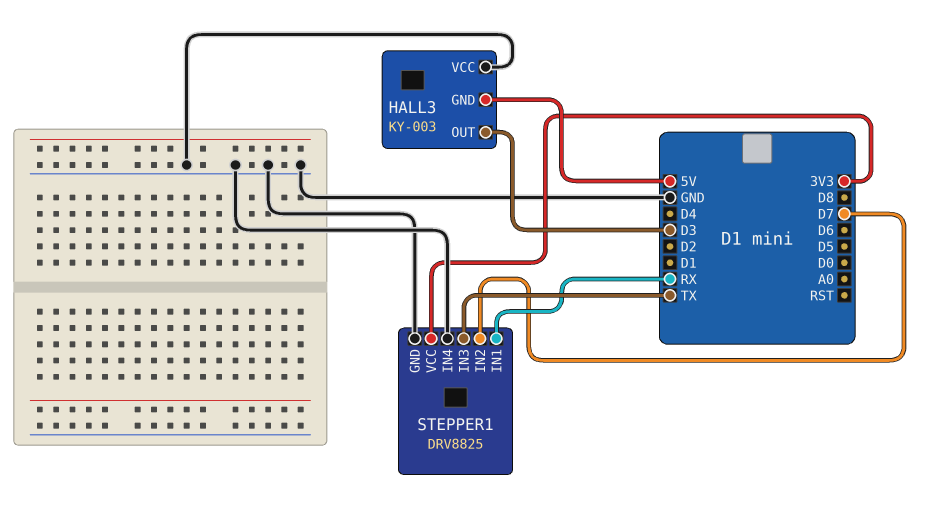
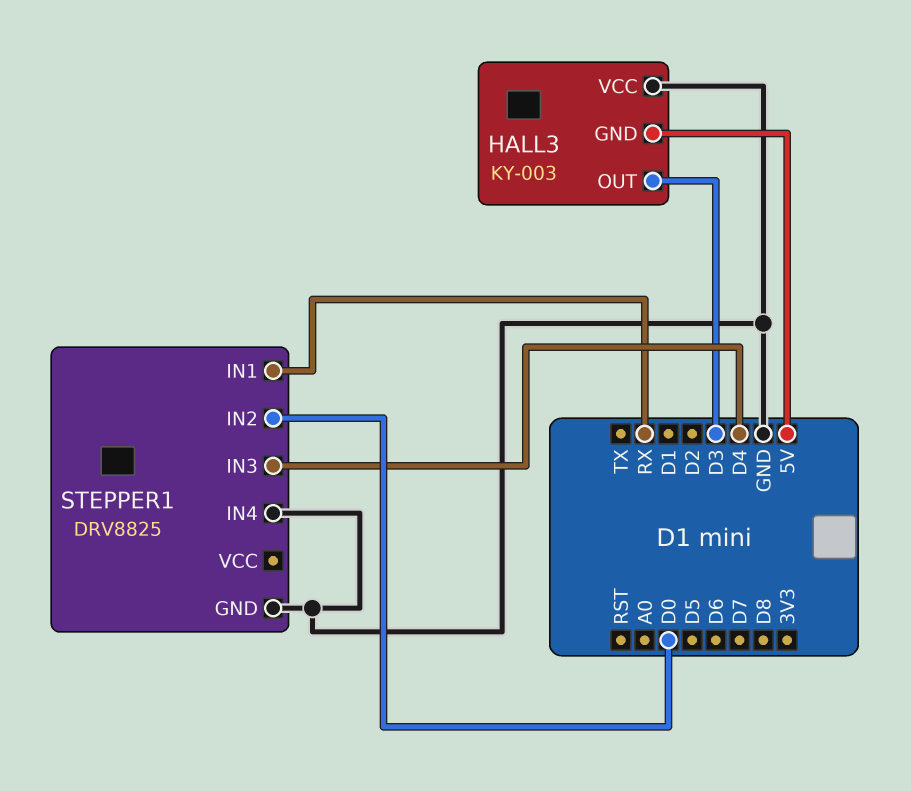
STEPPER1 pin IN2: D7 -> D0
STEPPER1 pin IN3: TX -> D4
STEPPER1 pin VCC: 3V3 -> none

